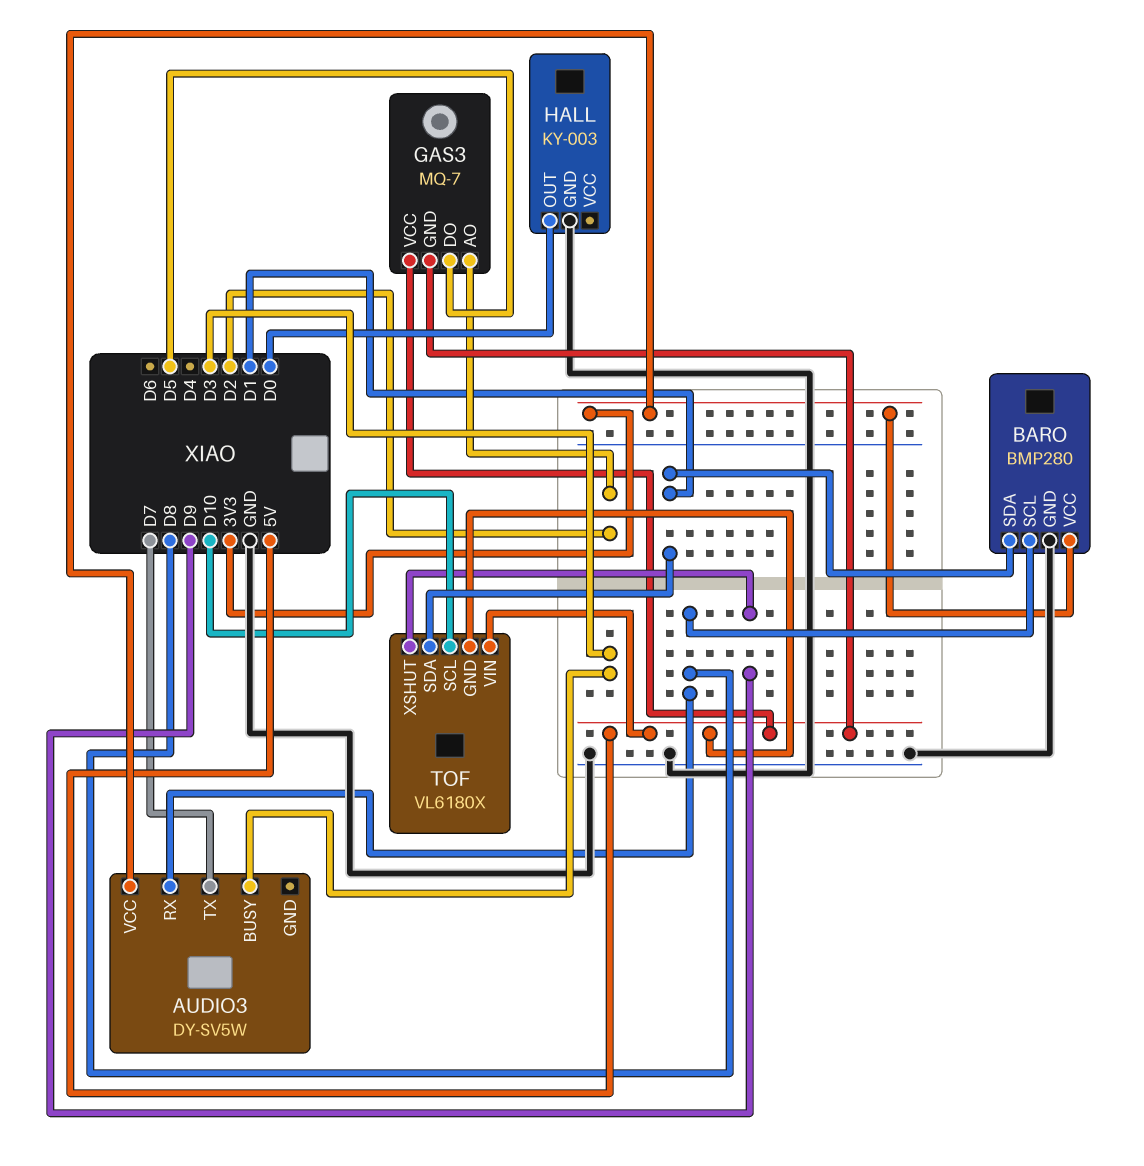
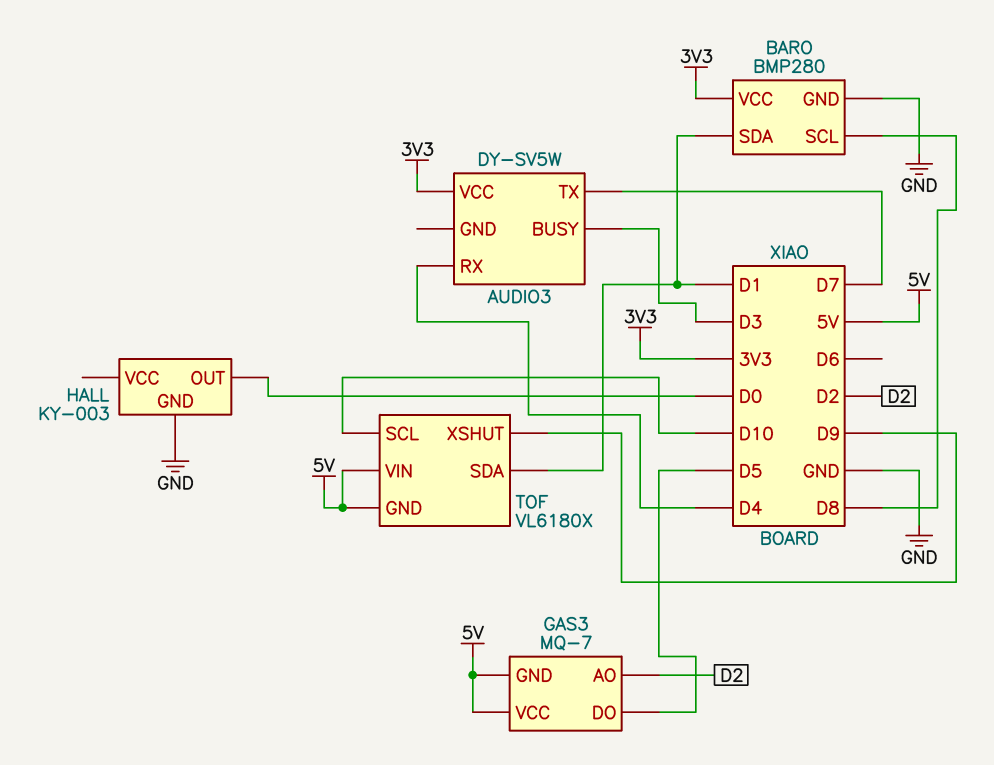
AUDIO3 pin RX: D8 -> D4

